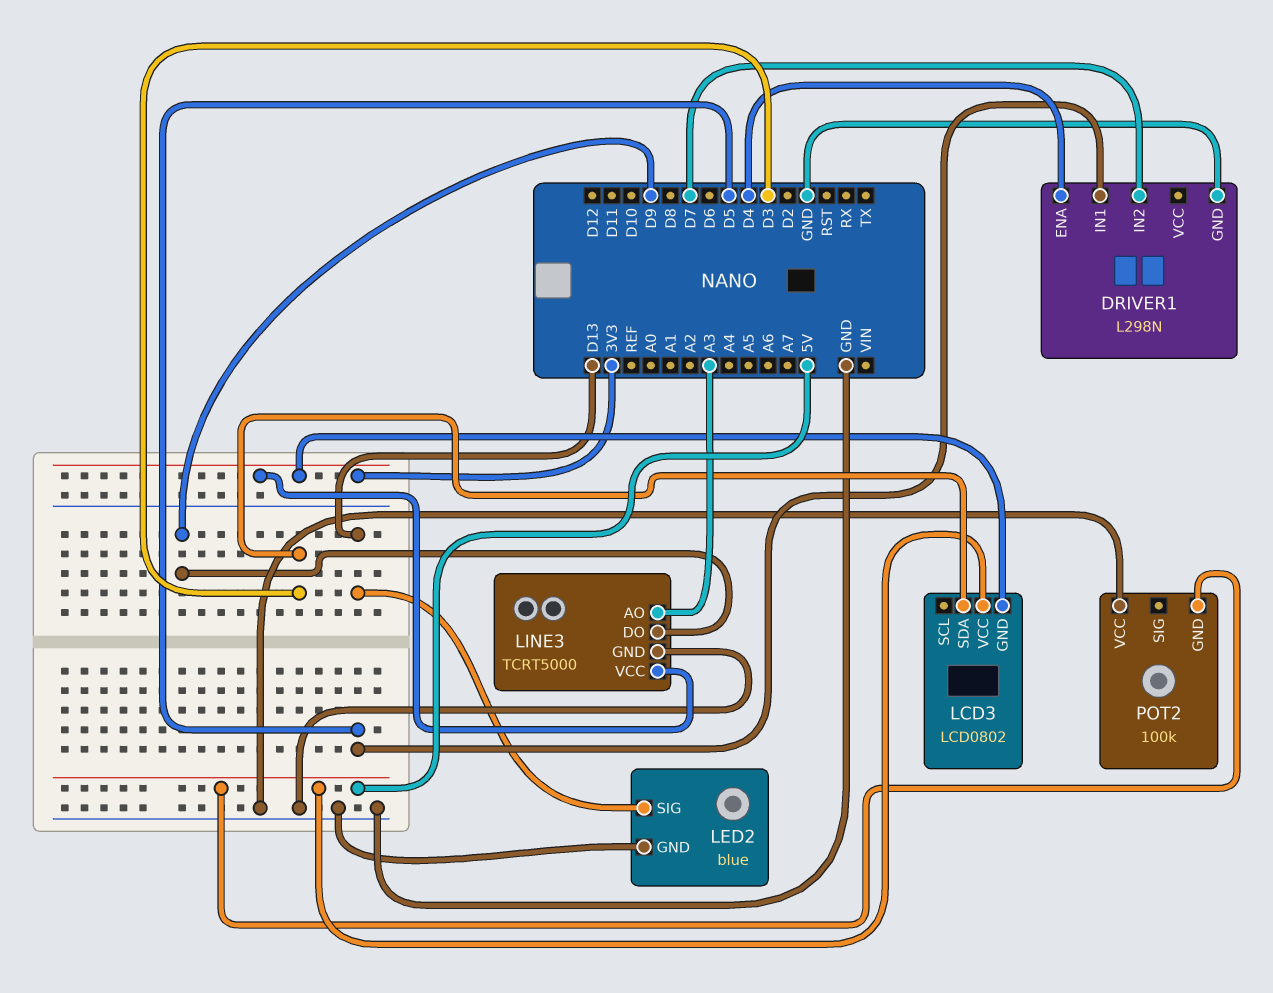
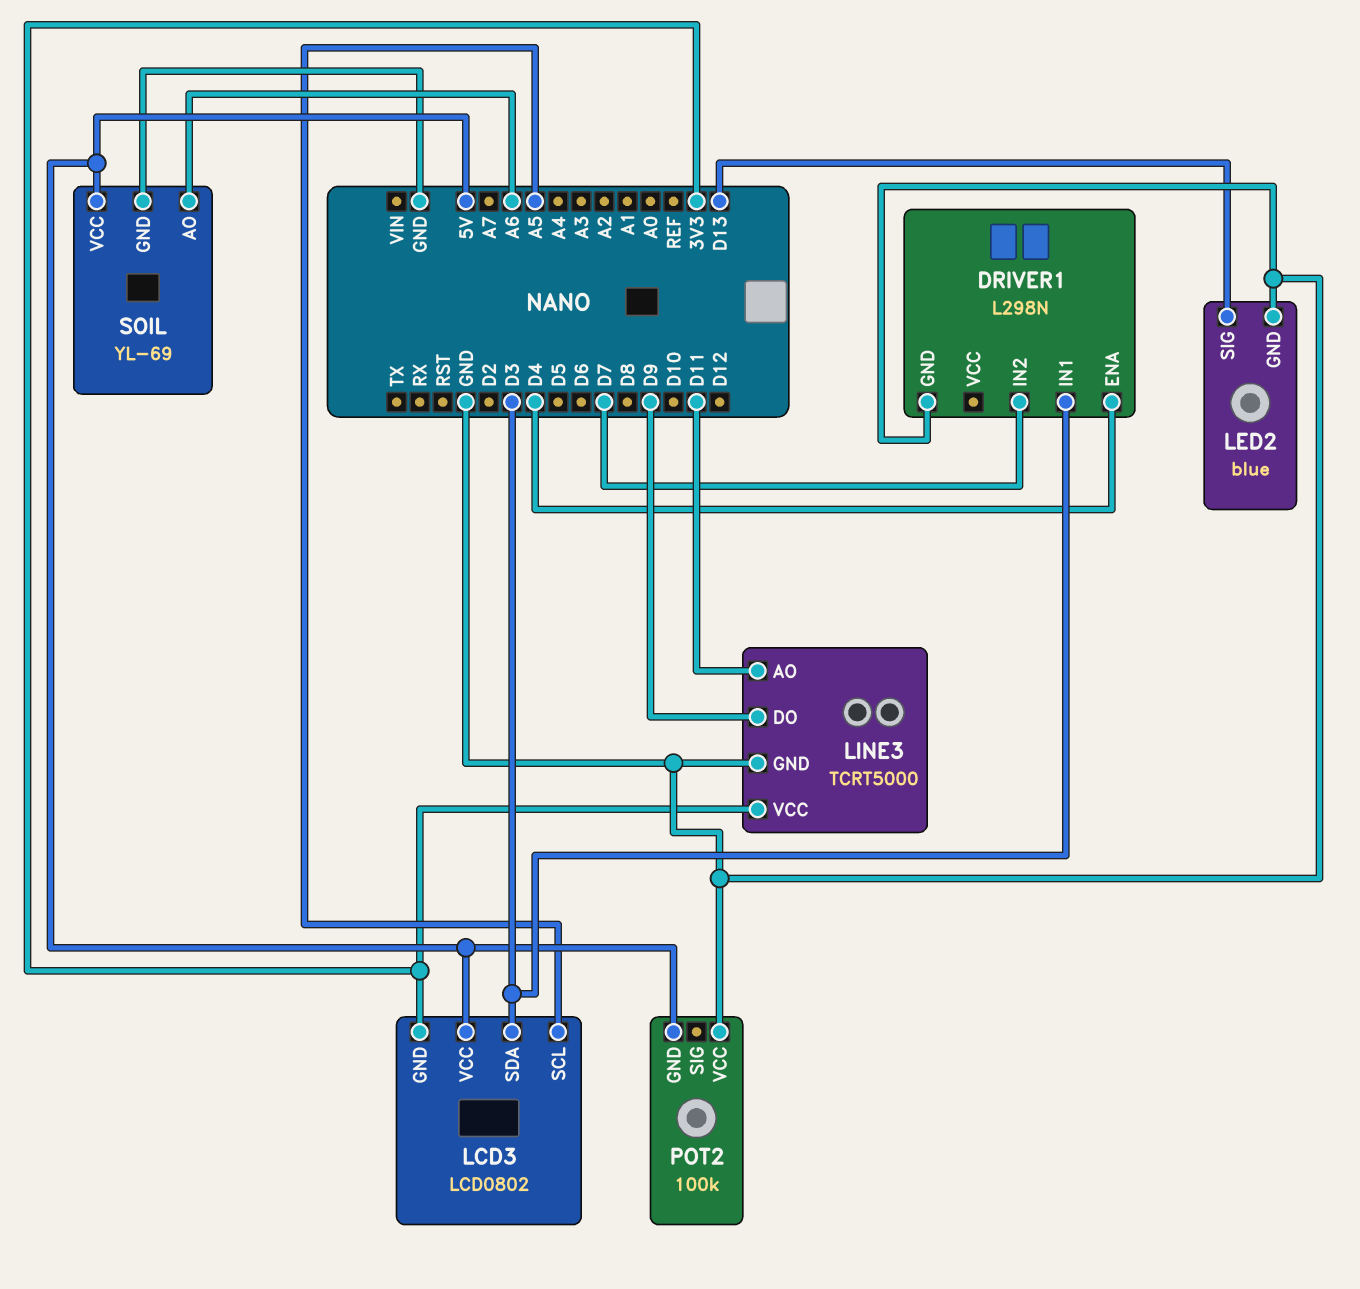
DRIVER1 pin IN1: D5 -> D3
LCD3 pin SCL: none -> A5
LINE3 pin AO: A3 -> D11
SOIL: none -> YL-69
SOIL pin AO: none -> A6
SOIL pin GND: none -> GND
SOIL pin VCC: none -> 5V

